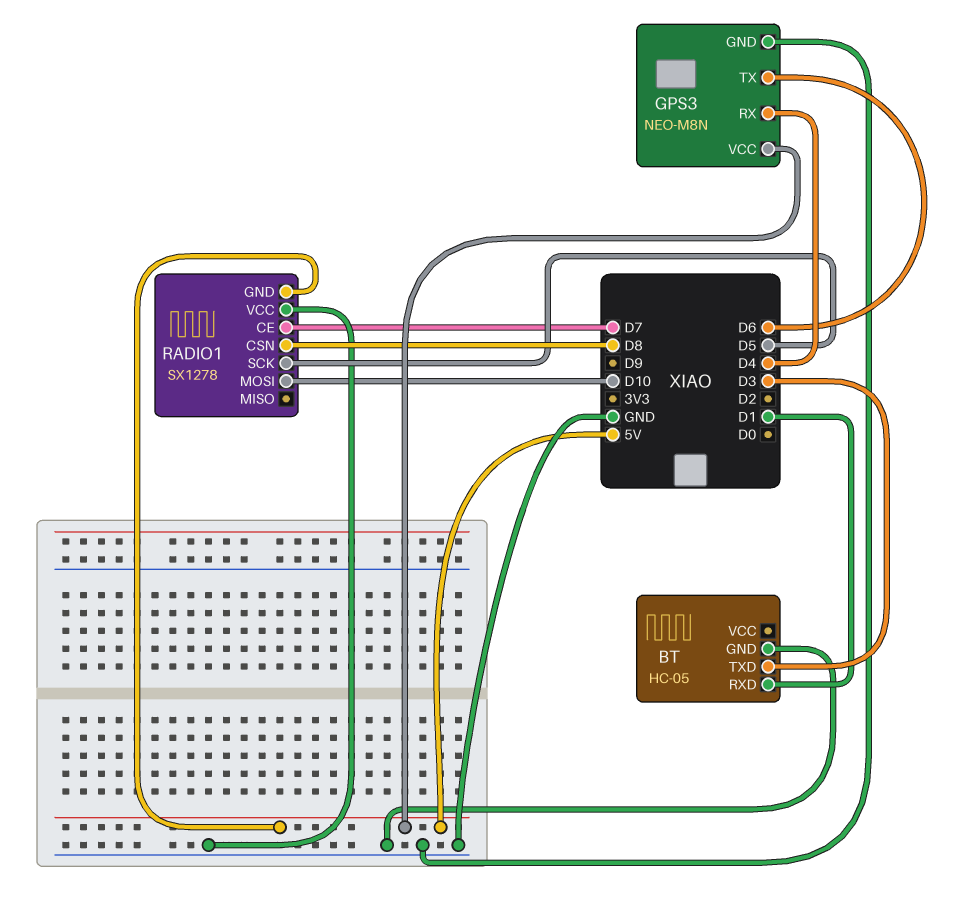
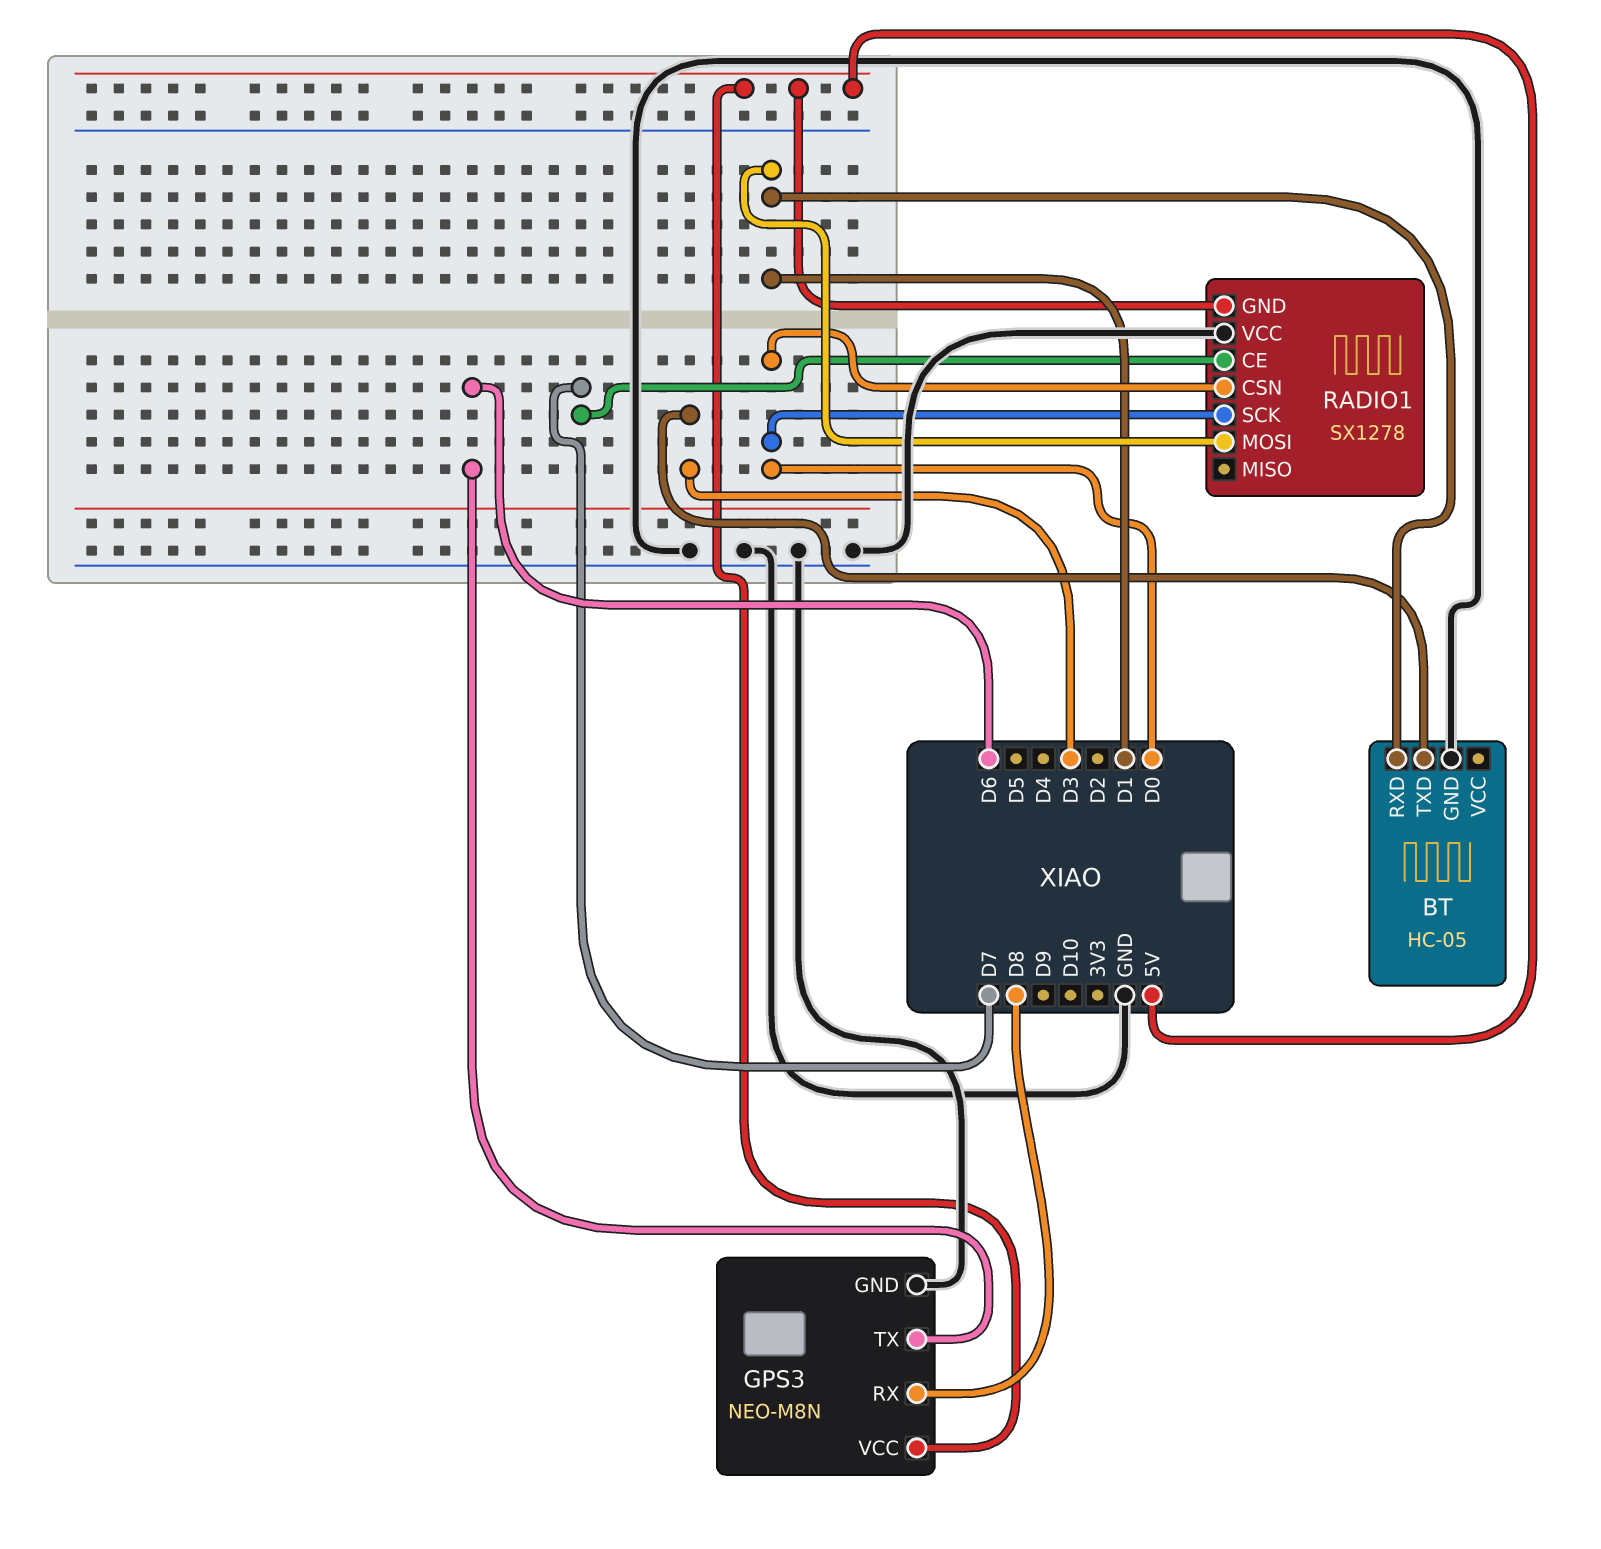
GPS3 pin RX: D4 -> D8
RADIO1 pin CSN: D8 -> D0
RADIO1 pin MOSI: D10 -> D1
RADIO1 pin SCK: D5 -> D0

